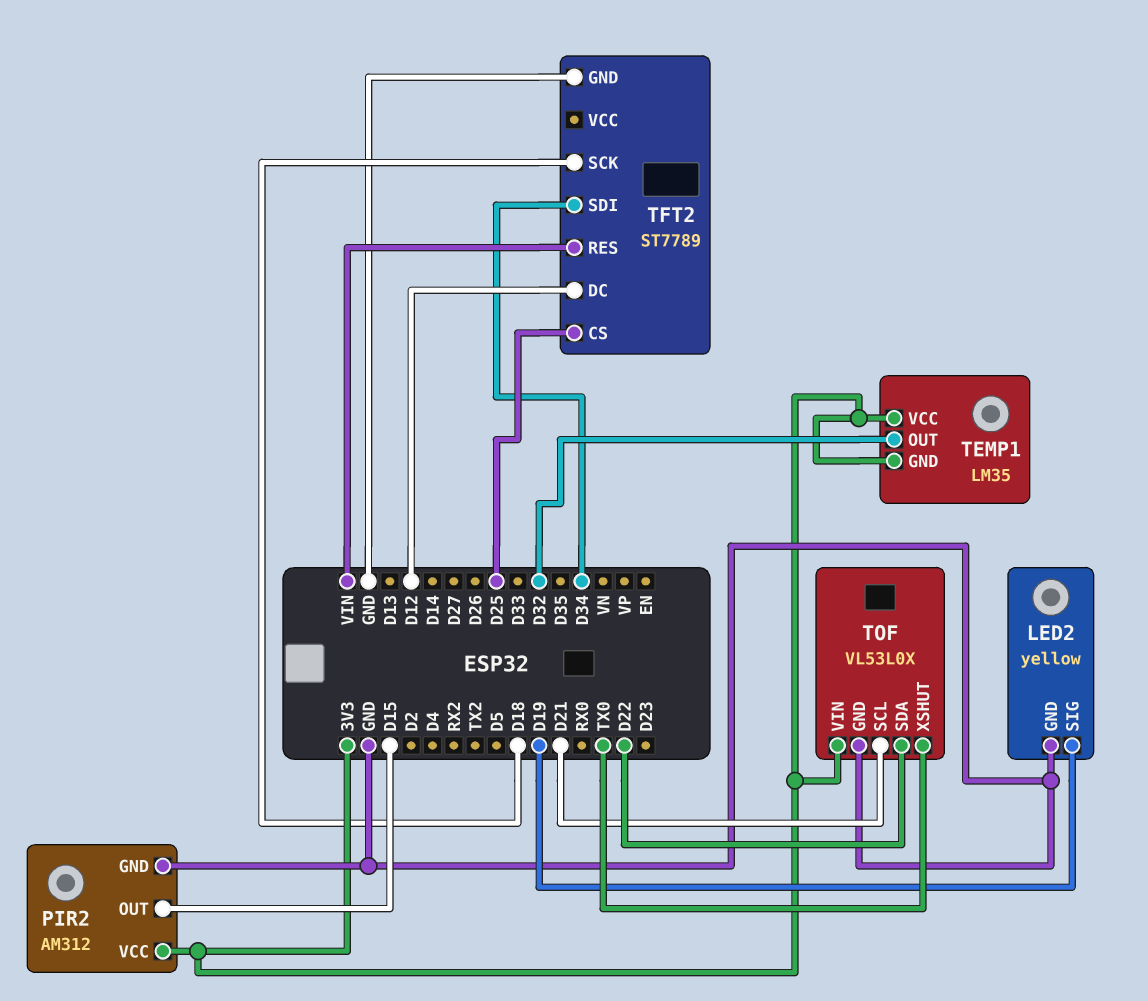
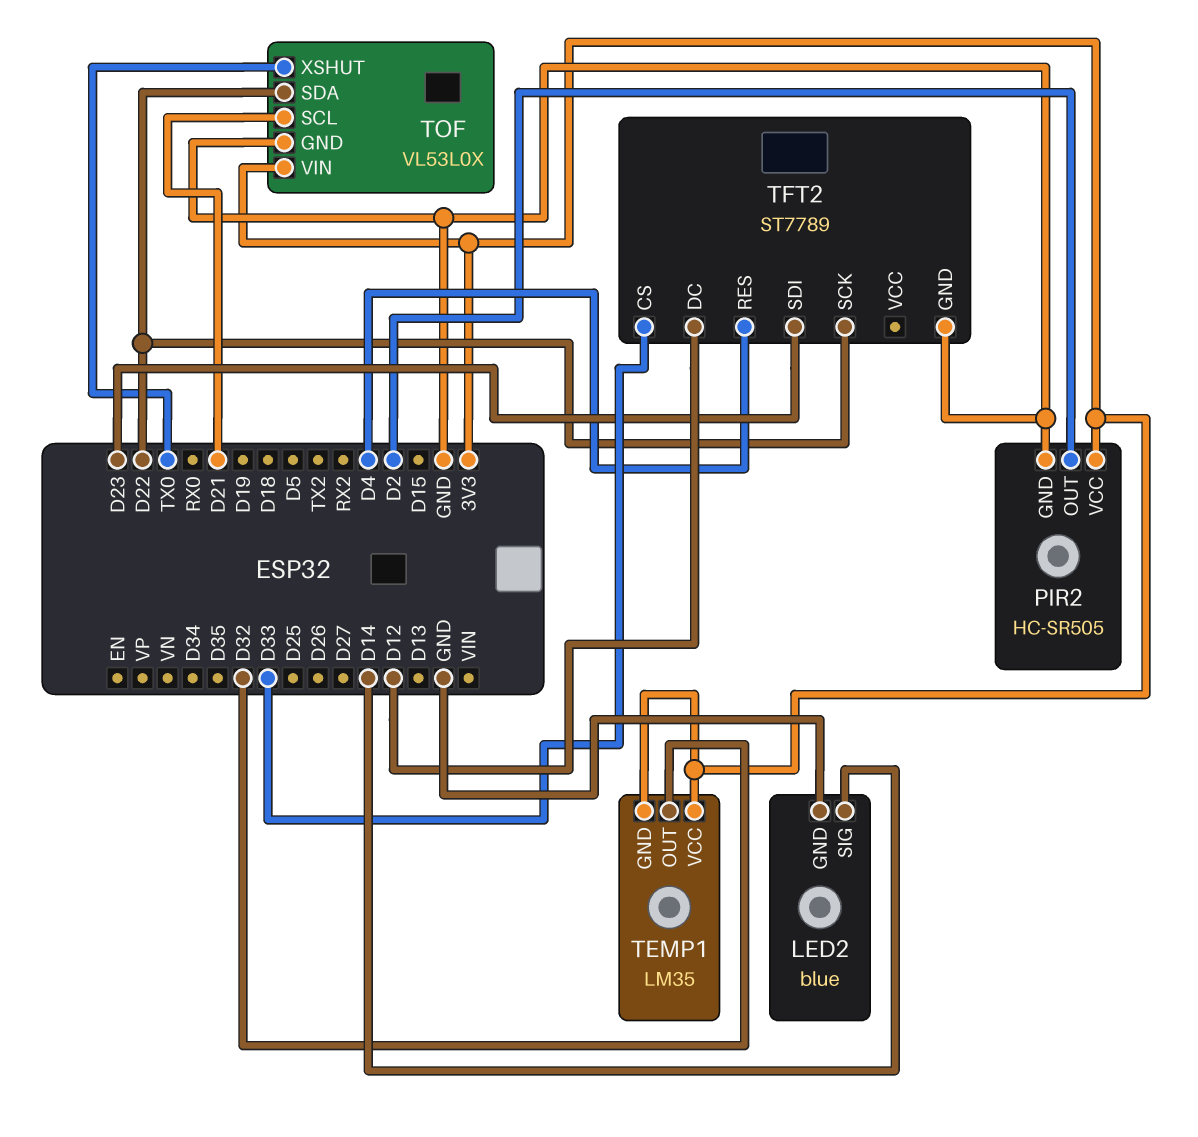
LED2: yellow -> blue
LED2 pin SIG: D19 -> D14
PIR2: AM312 -> HC-SR505
PIR2 pin OUT: D15 -> D2
TFT2 pin CS: D25 -> D33
TFT2 pin RES: VIN -> D4
TFT2 pin SCK: D18 -> D22
TFT2 pin SDI: D34 -> D23

